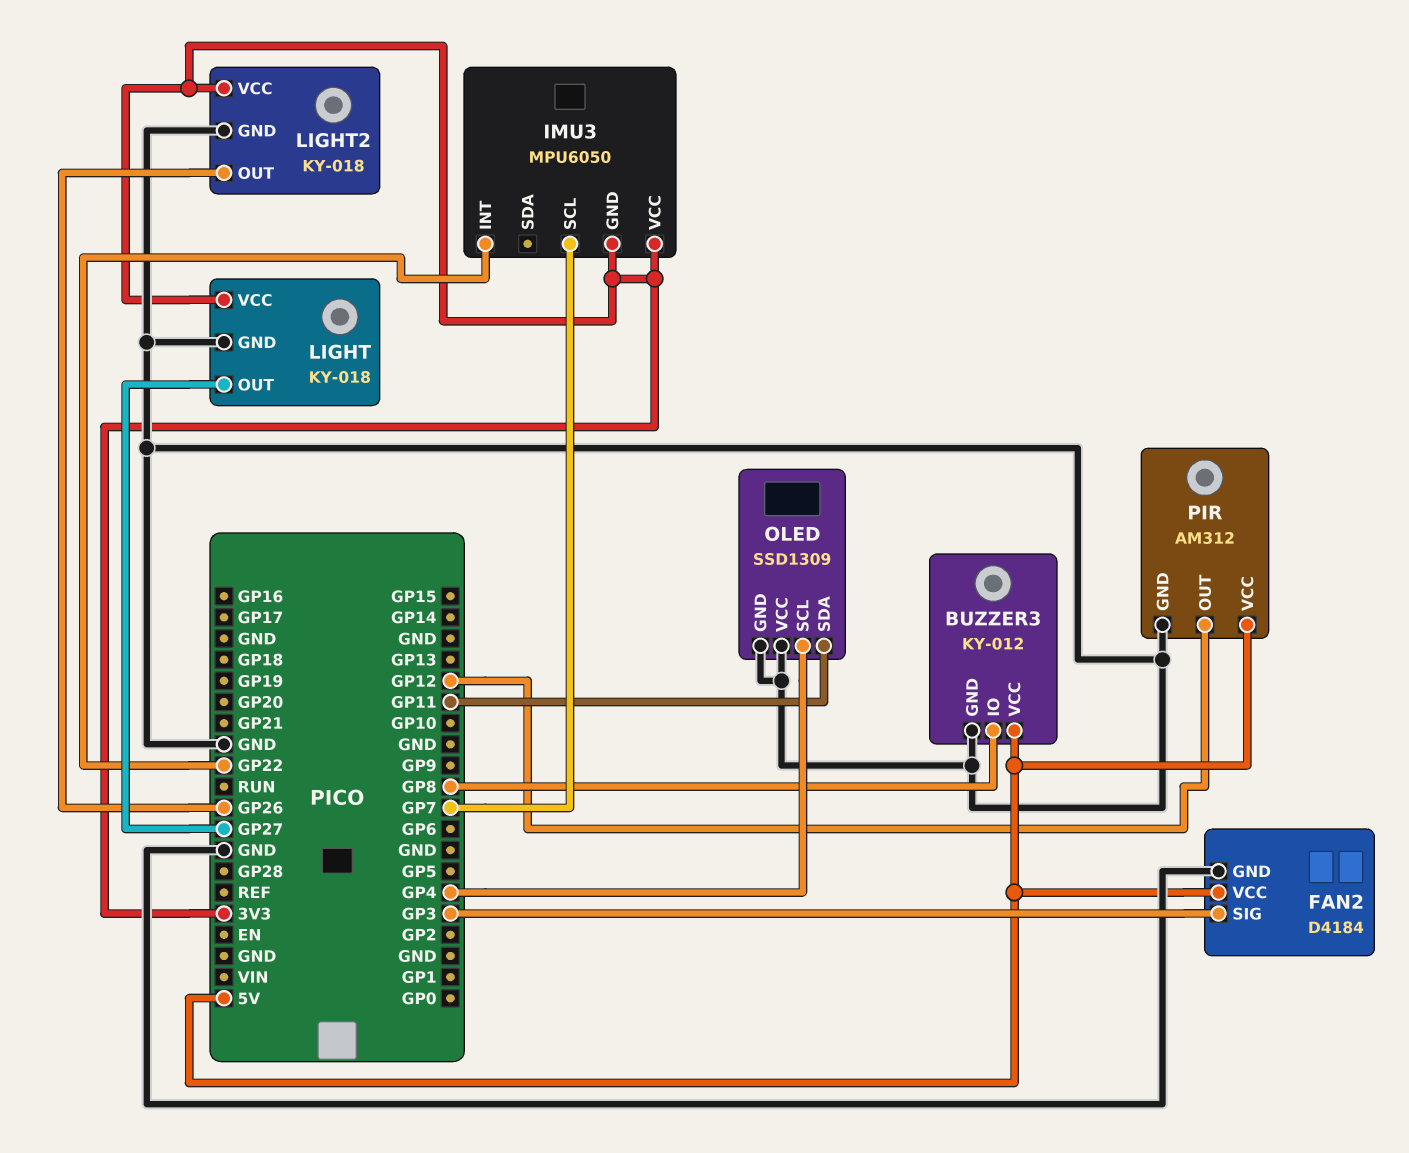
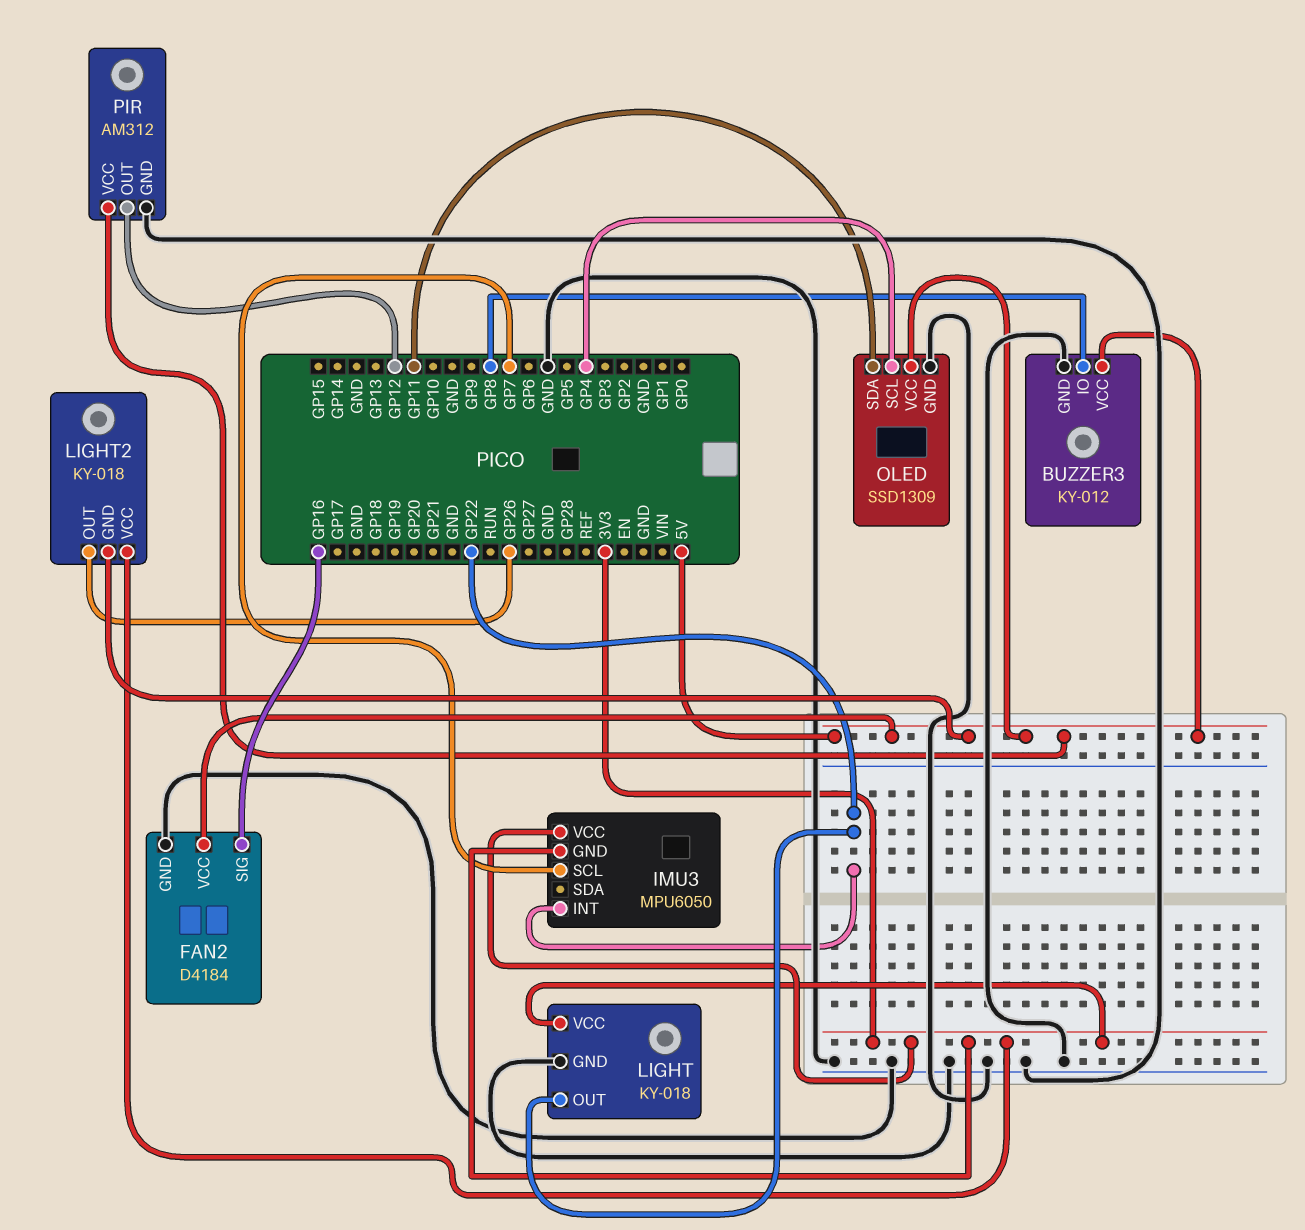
FAN2 pin SIG: GP3 -> GP16
LIGHT pin OUT: GP27 -> GP22
LIGHT2 pin GND: GND -> 5V
OLED pin VCC: GND -> 5V

